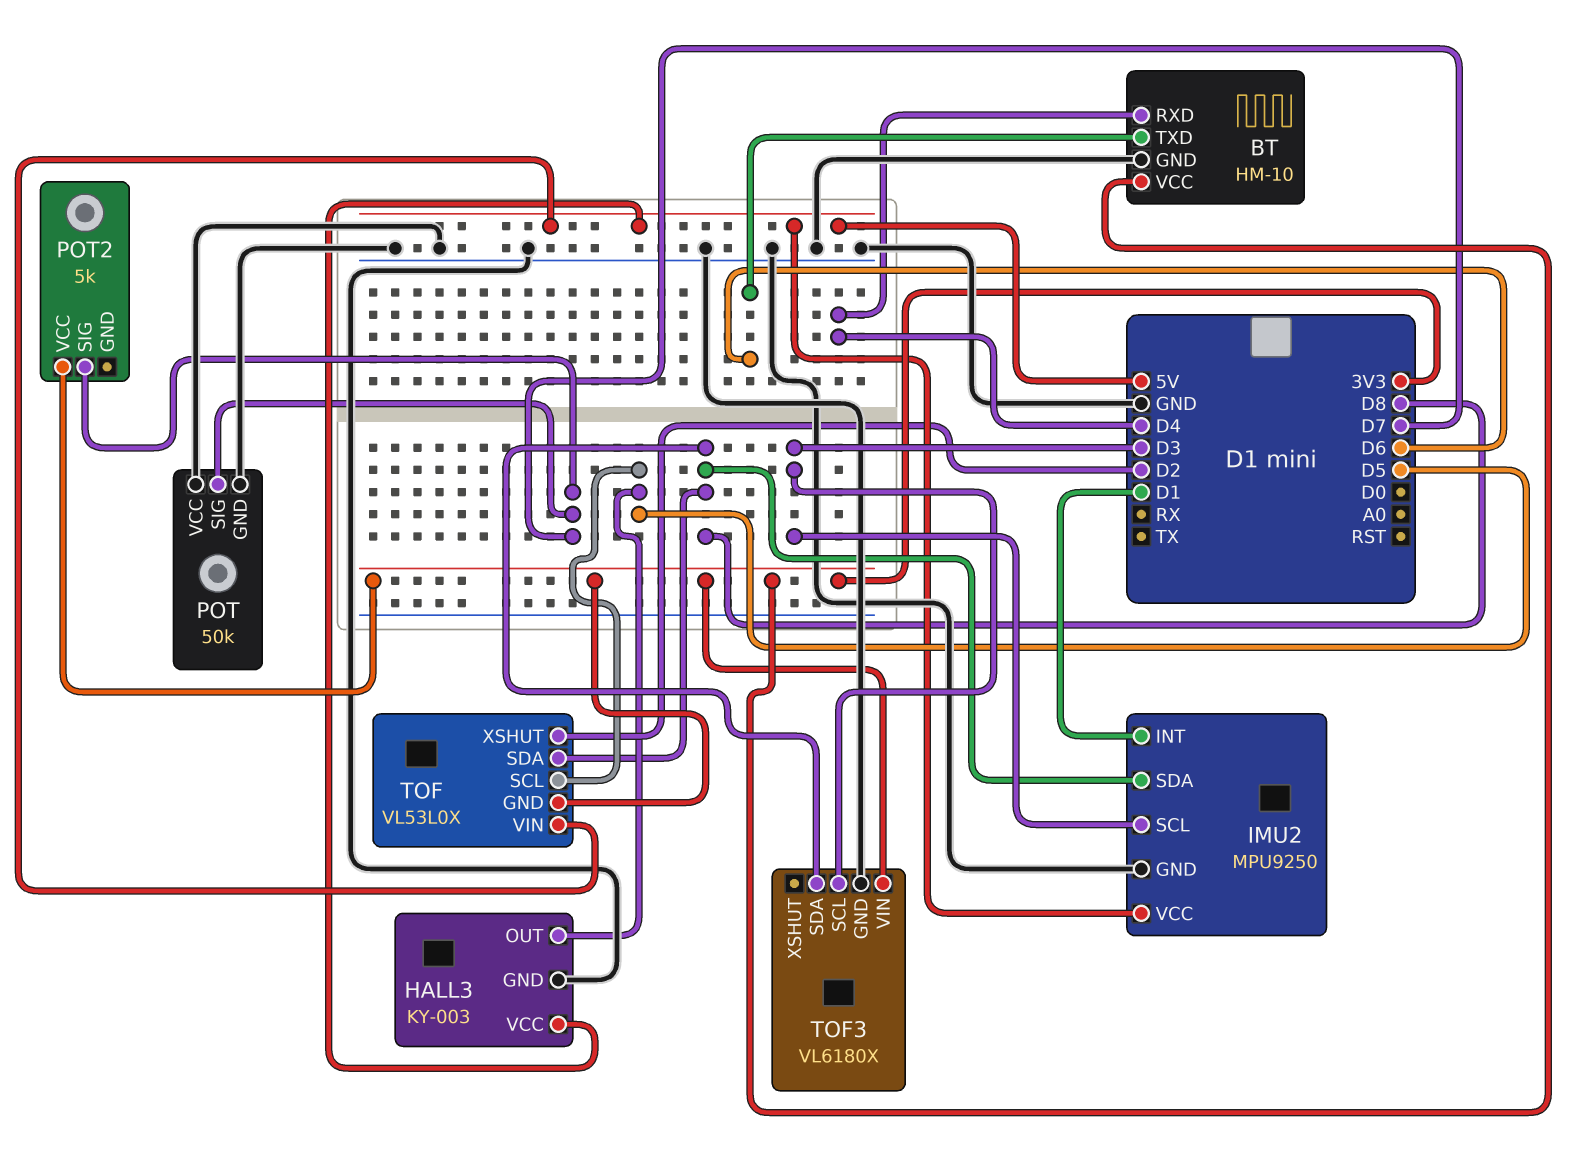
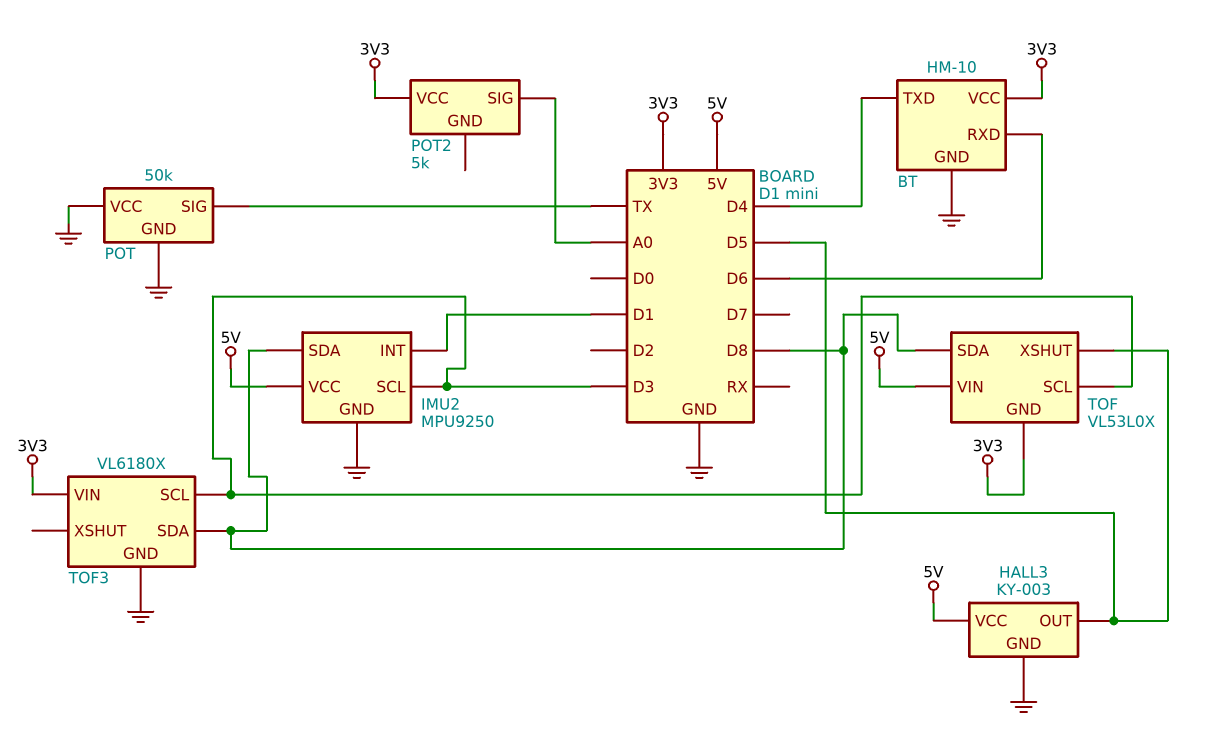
BT pin RXD: D4 -> D6
BT pin TXD: D6 -> D4
POT pin SIG: D7 -> TX
POT2 pin SIG: D7 -> A0
TOF pin SCL: D5 -> D3
TOF pin XSHUT: D2 -> D5

